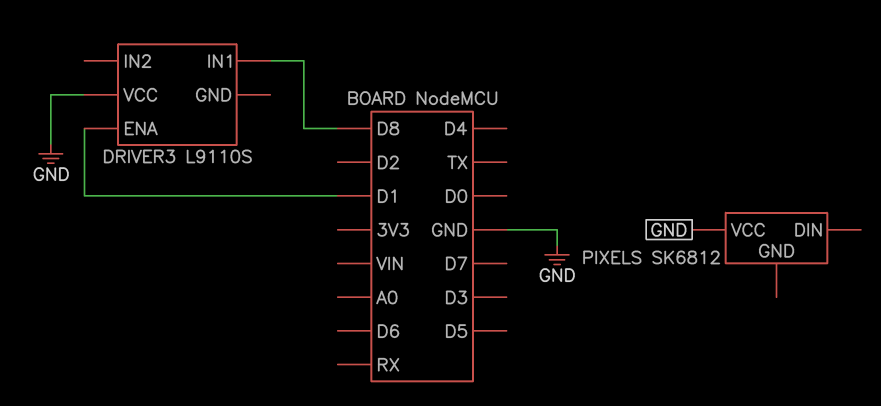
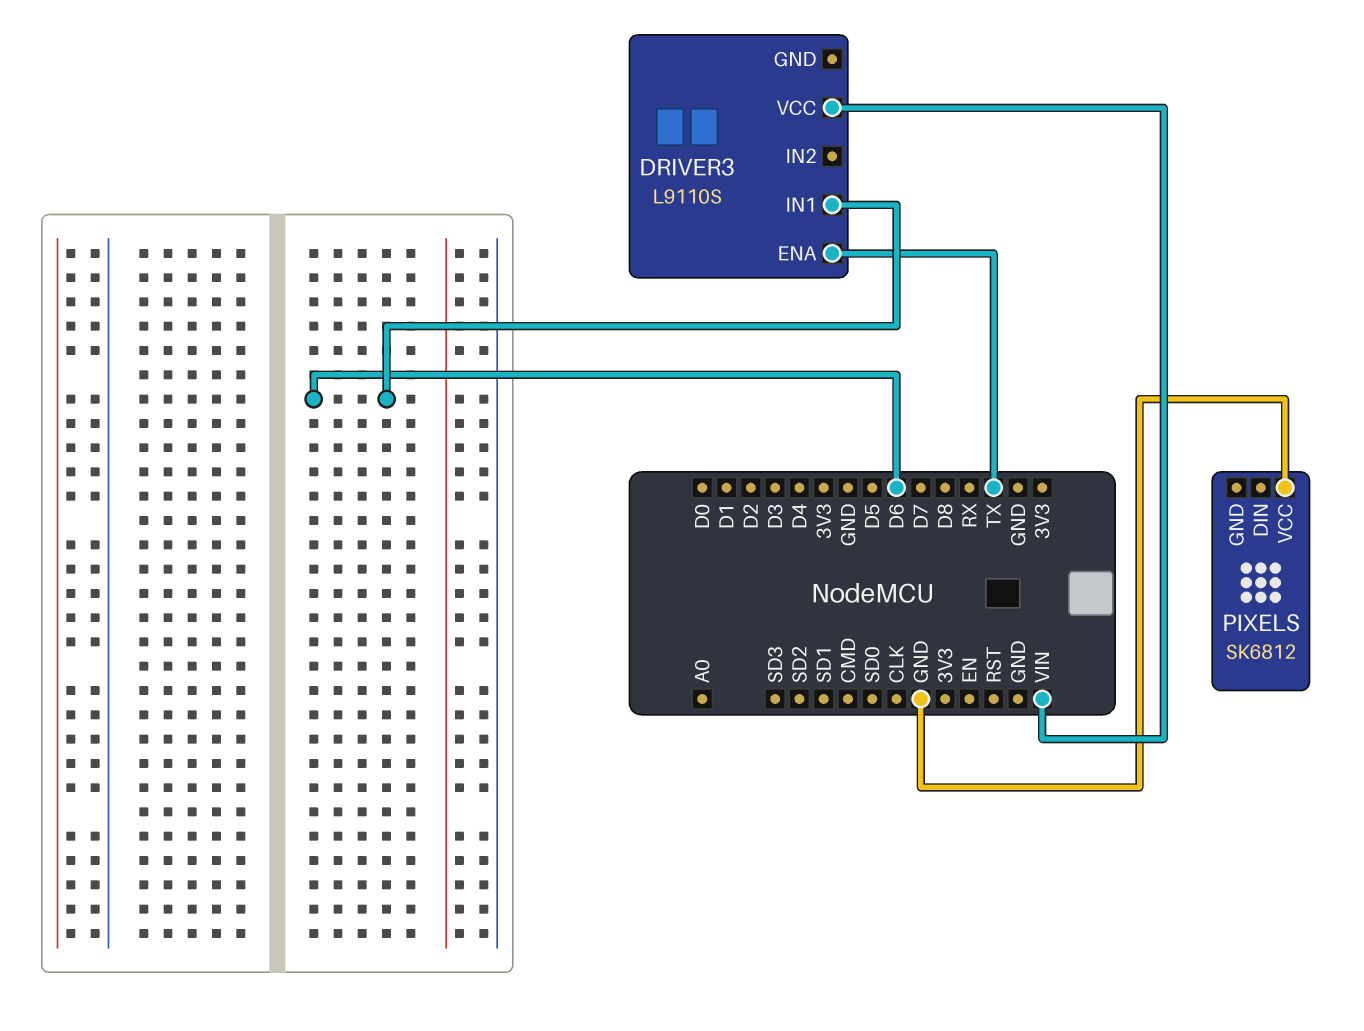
DRIVER3 pin ENA: D1 -> TX
DRIVER3 pin IN1: D8 -> D6
DRIVER3 pin VCC: GND -> VIN

